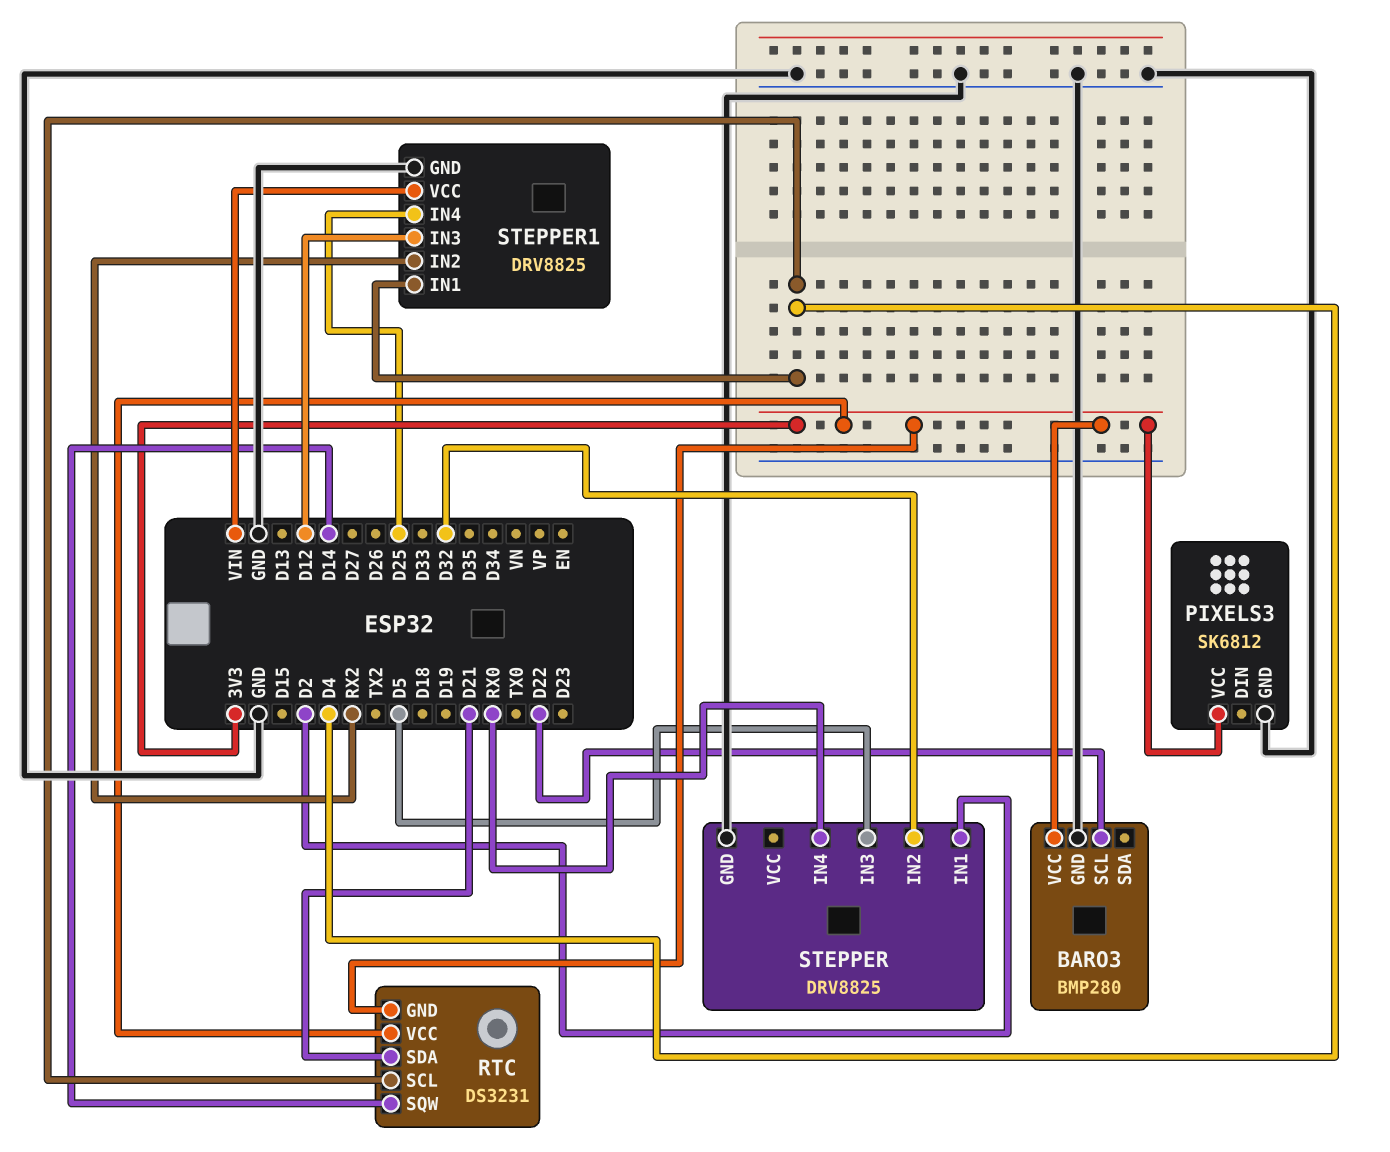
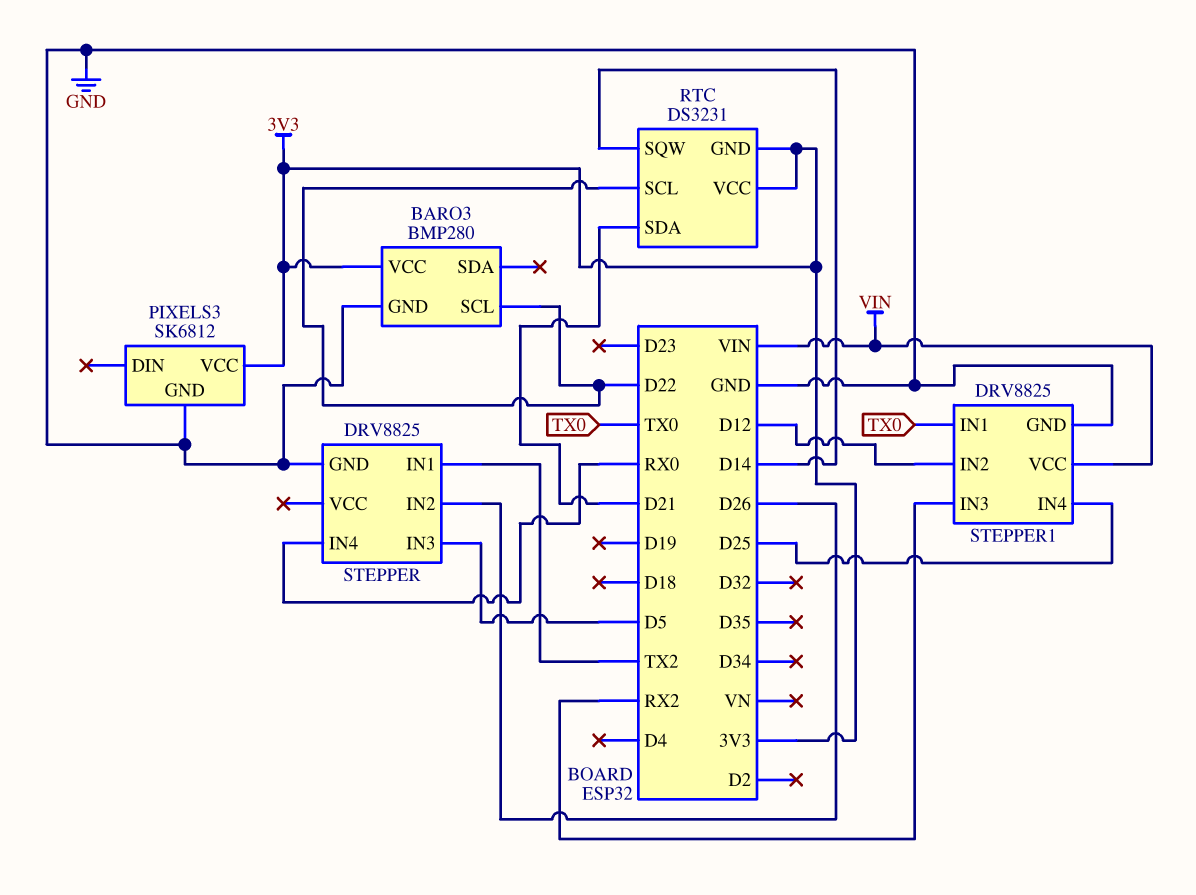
RTC pin SCL: D4 -> D22
STEPPER pin IN1: D2 -> TX2
STEPPER pin IN2: D32 -> D26
STEPPER1 pin IN1: D4 -> TX0
STEPPER1 pin IN2: RX2 -> D12
STEPPER1 pin IN3: D12 -> RX2

